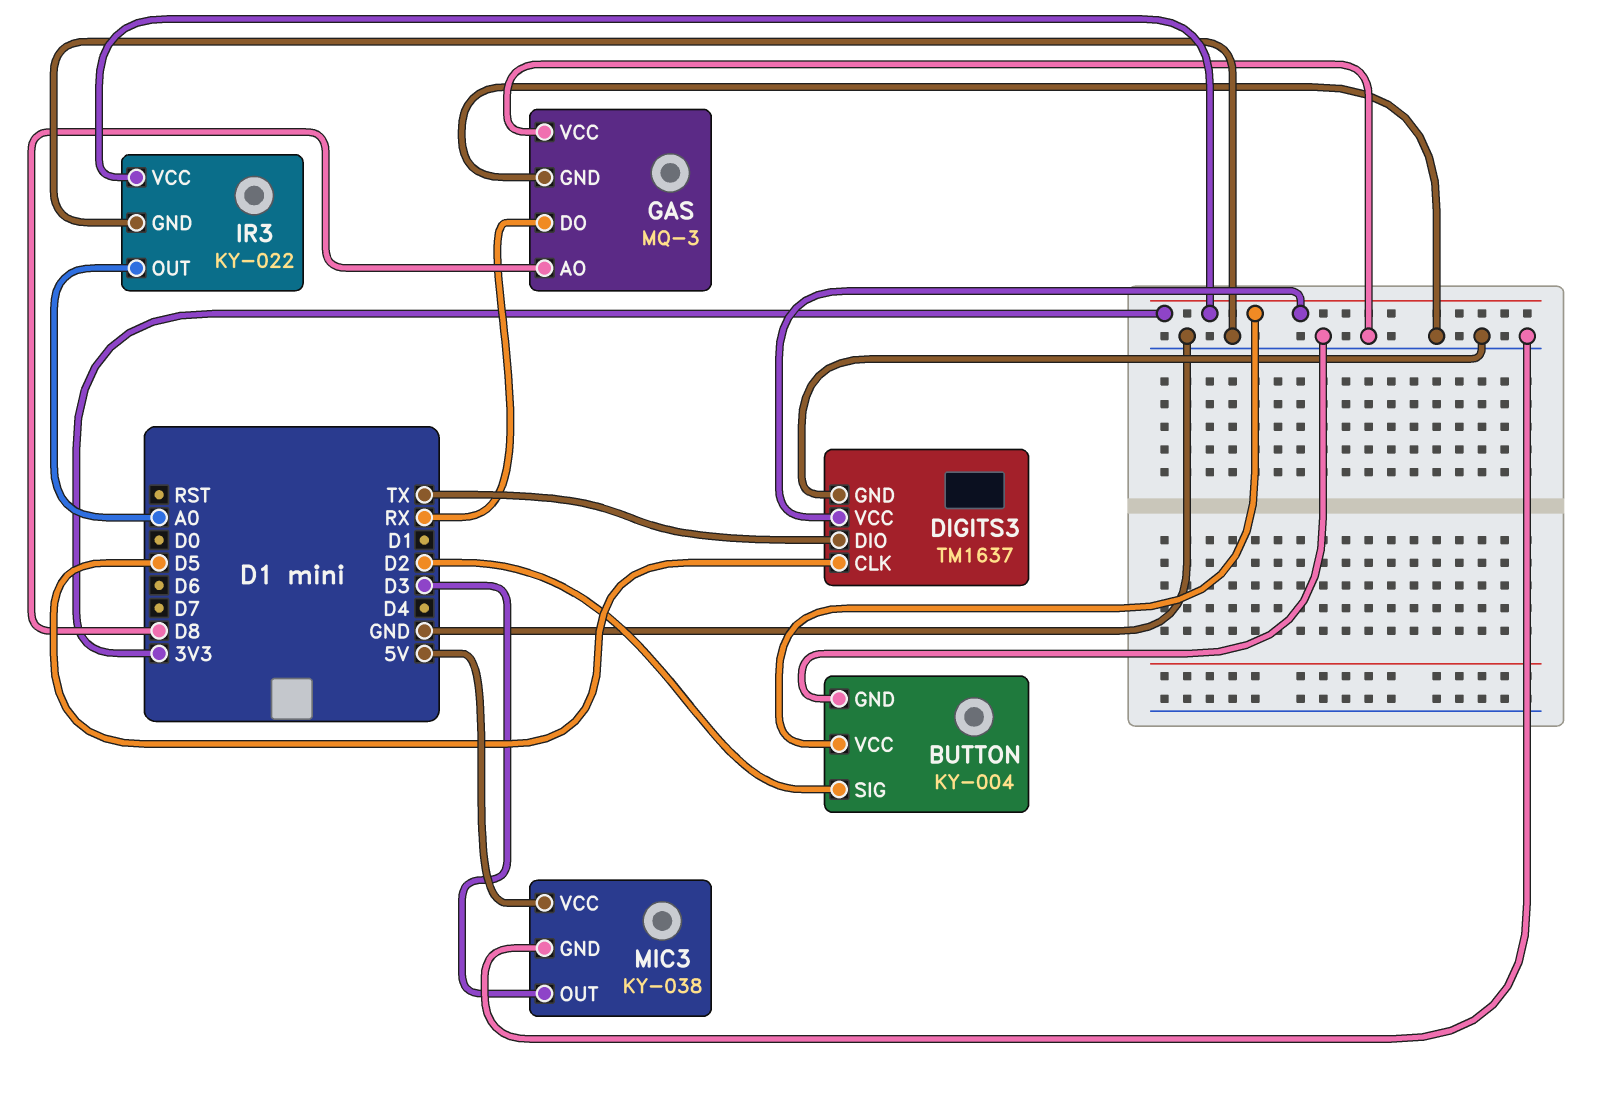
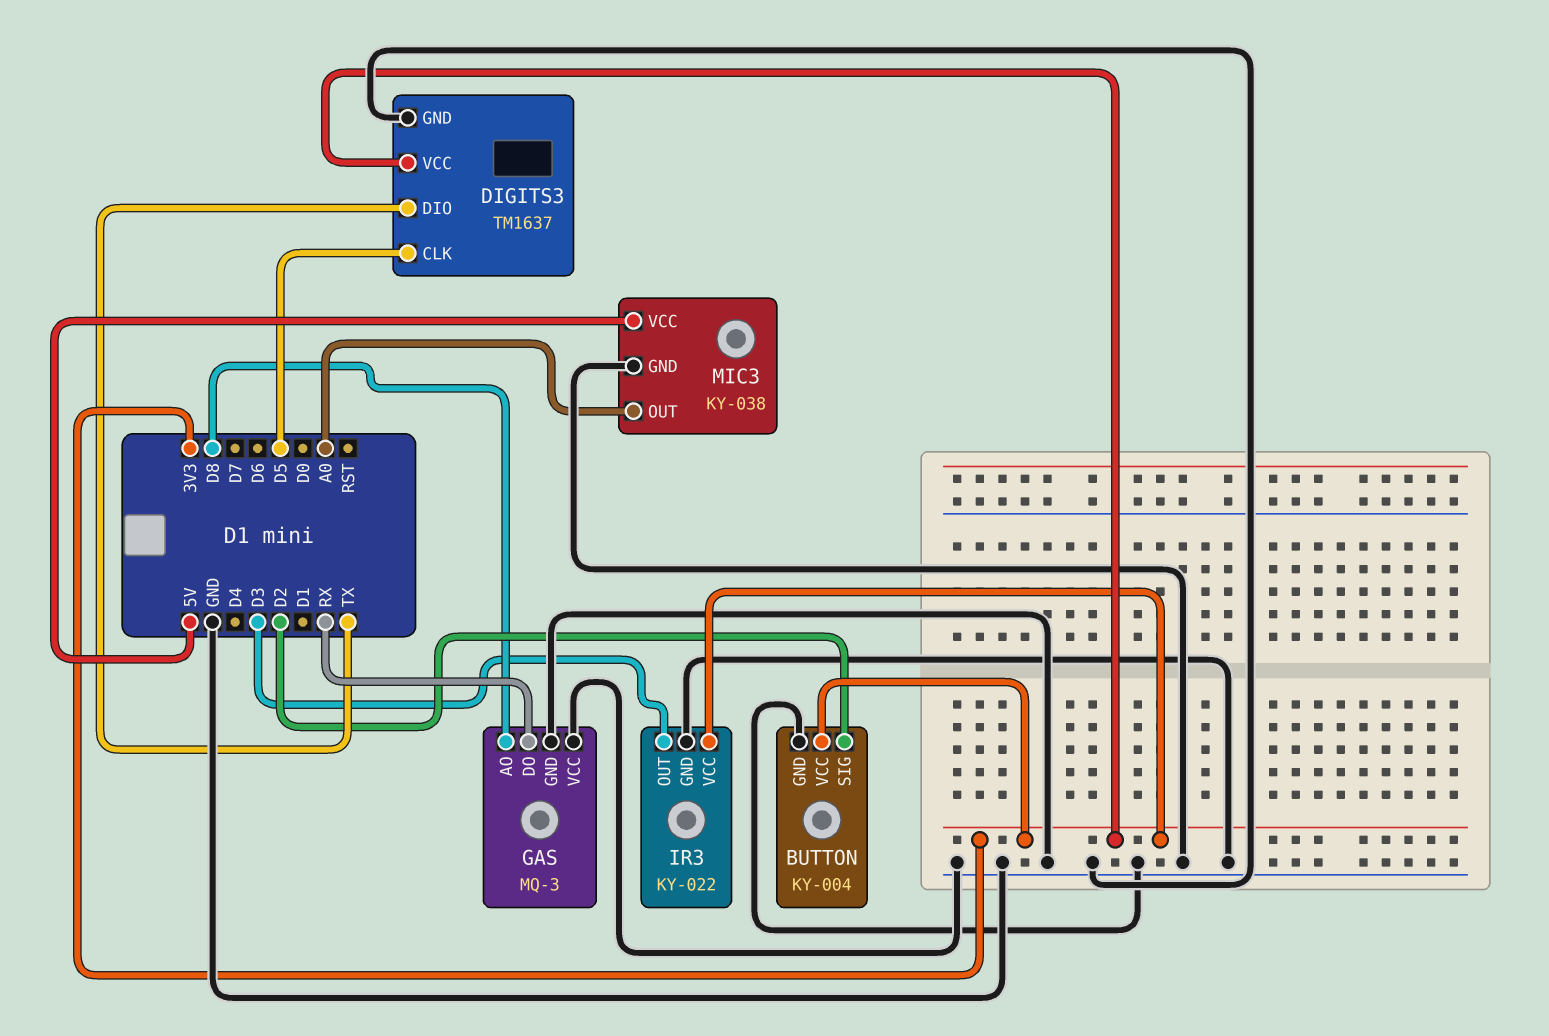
IR3 pin OUT: A0 -> D3
MIC3 pin OUT: D3 -> A0

